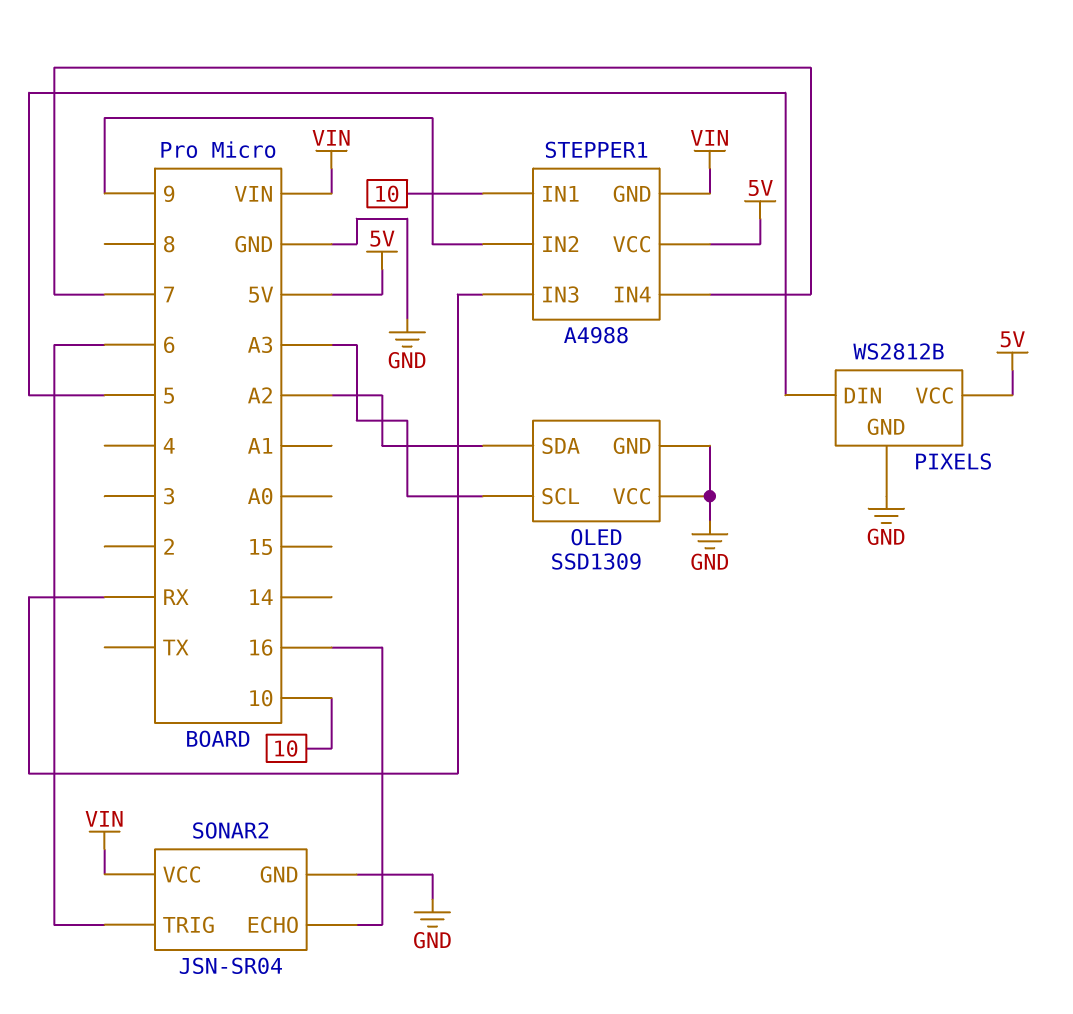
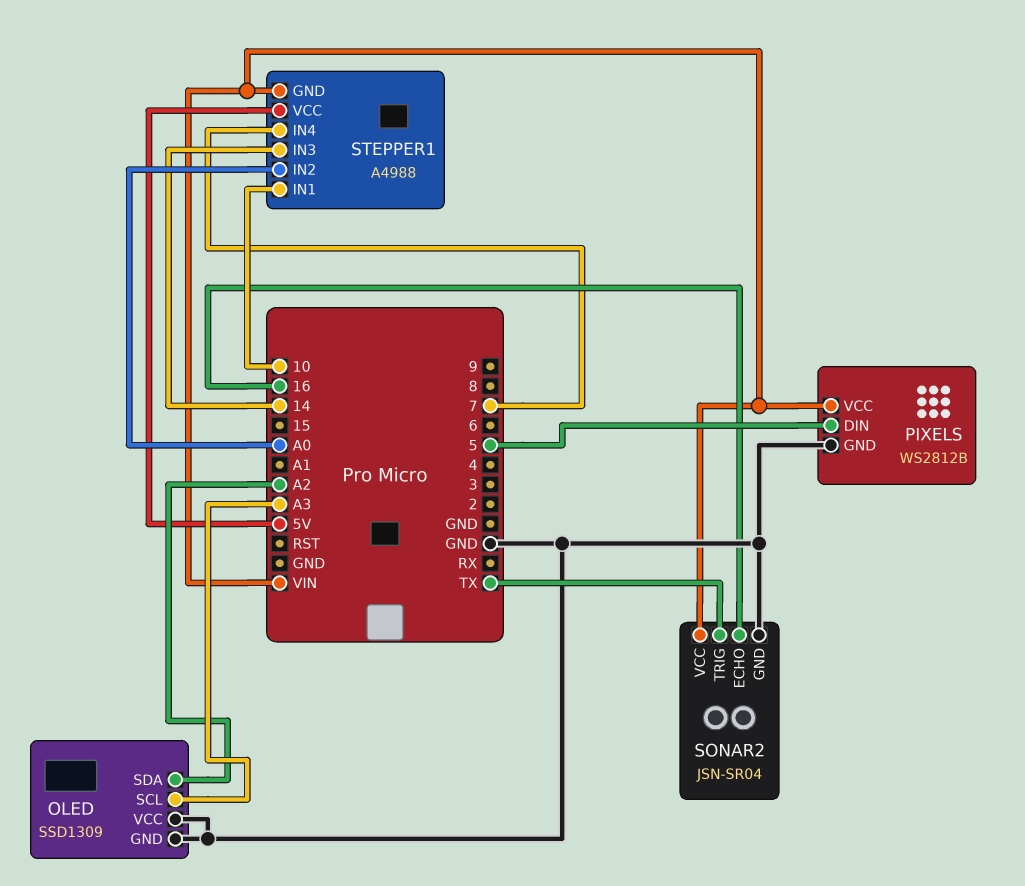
PIXELS pin VCC: 5V -> VIN
SONAR2 pin TRIG: 6 -> TX
STEPPER1 pin IN2: 9 -> A0
STEPPER1 pin IN3: RX -> 14

